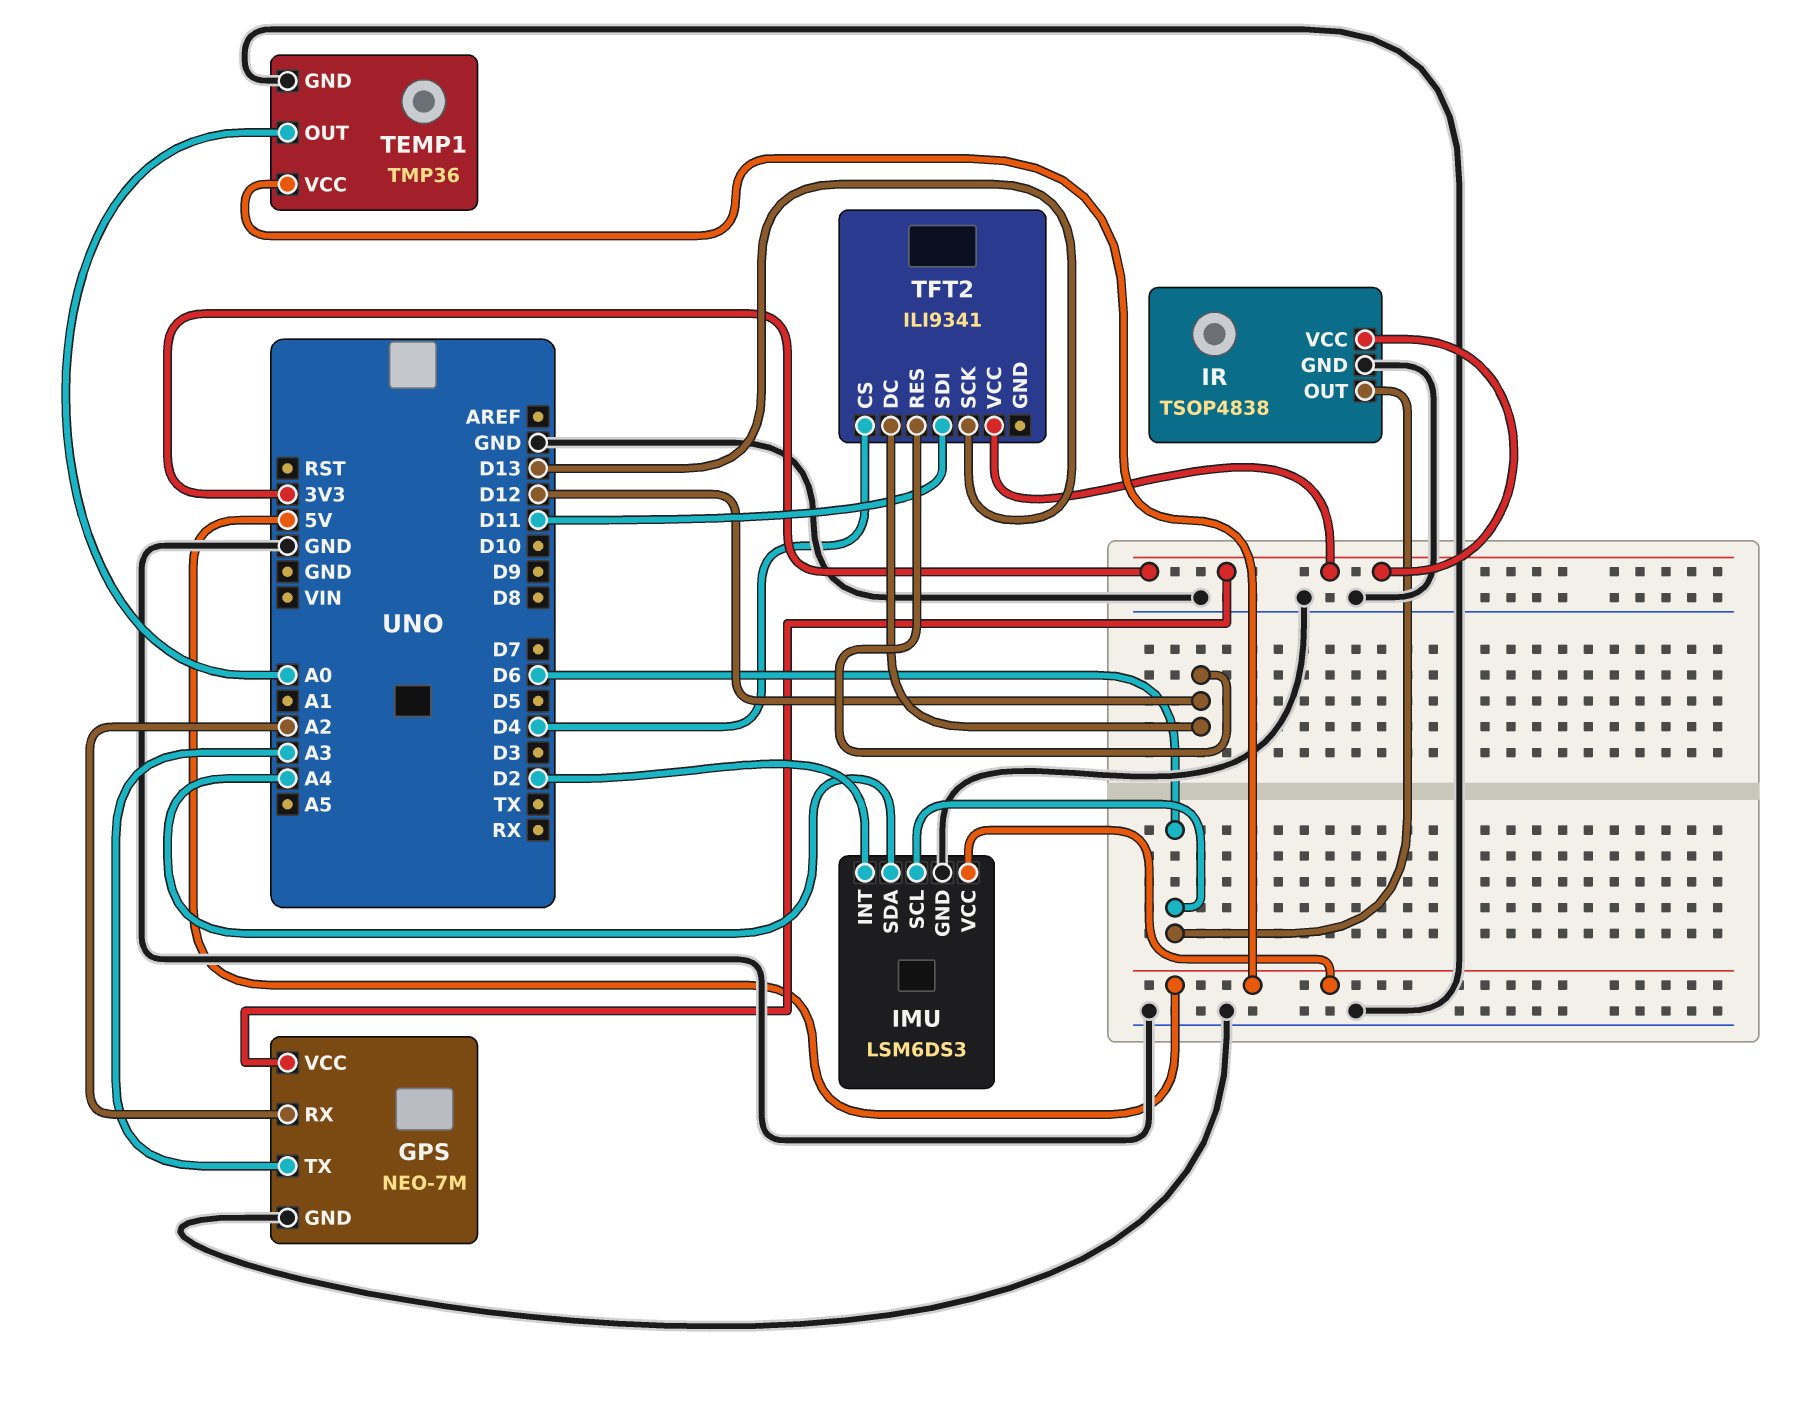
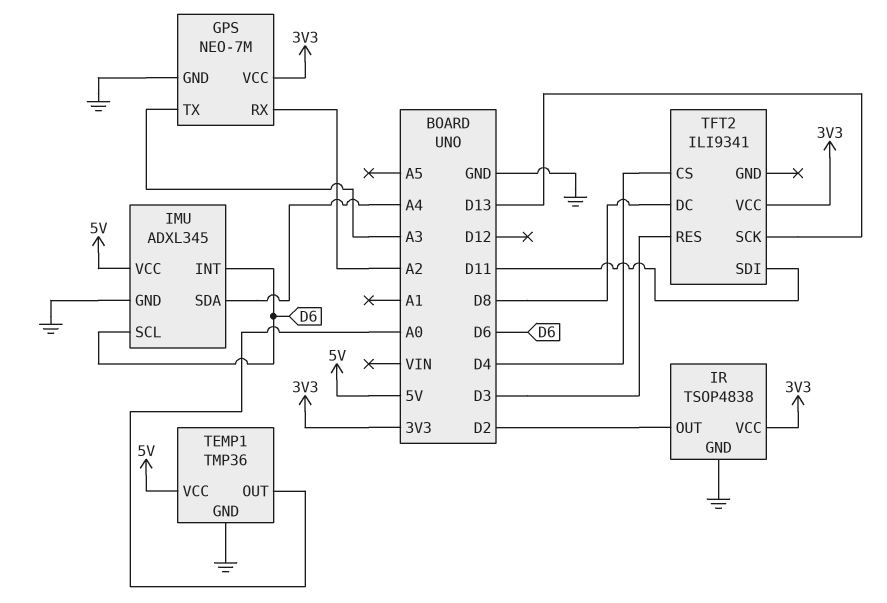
IMU: LSM6DS3 -> ADXL345
IMU pin INT: D2 -> D6
IR pin OUT: D6 -> D2
TFT2 pin DC: D12 -> D8
TFT2 pin RES: D12 -> D3

